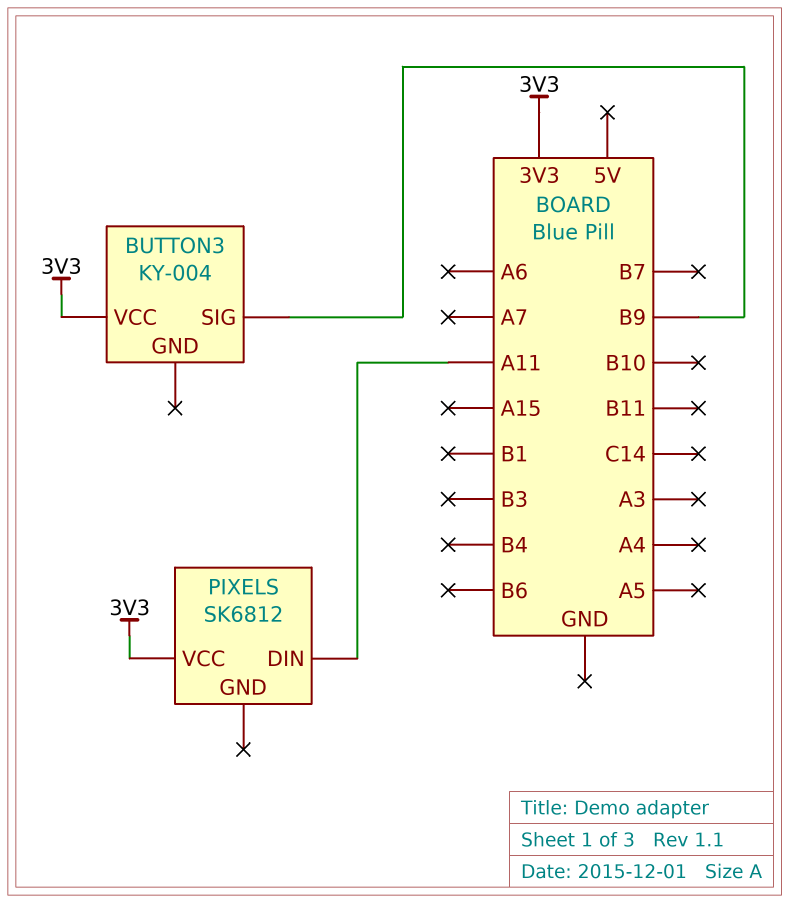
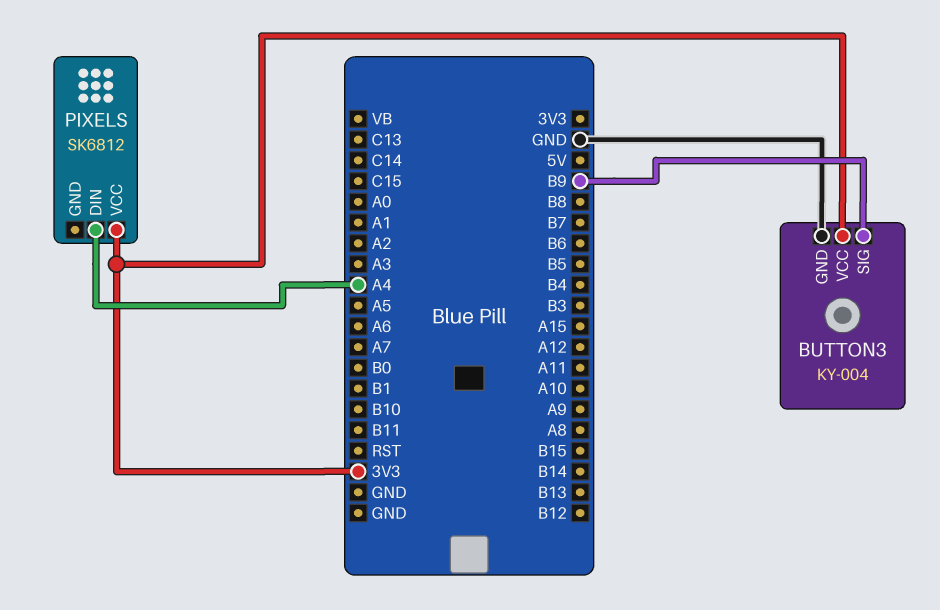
BUTTON3 pin GND: none -> GND
PIXELS pin DIN: A11 -> A4

